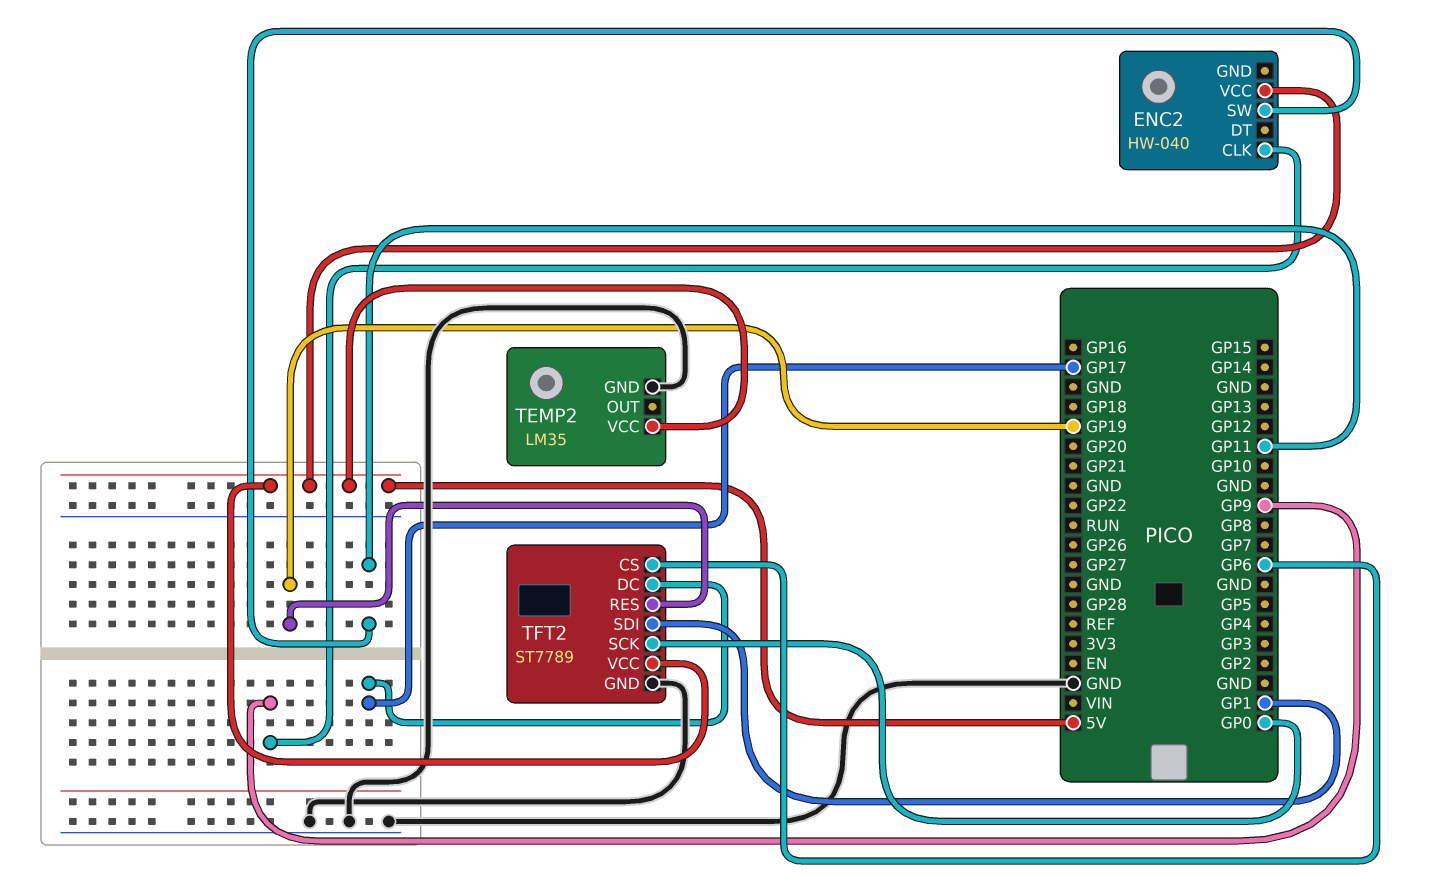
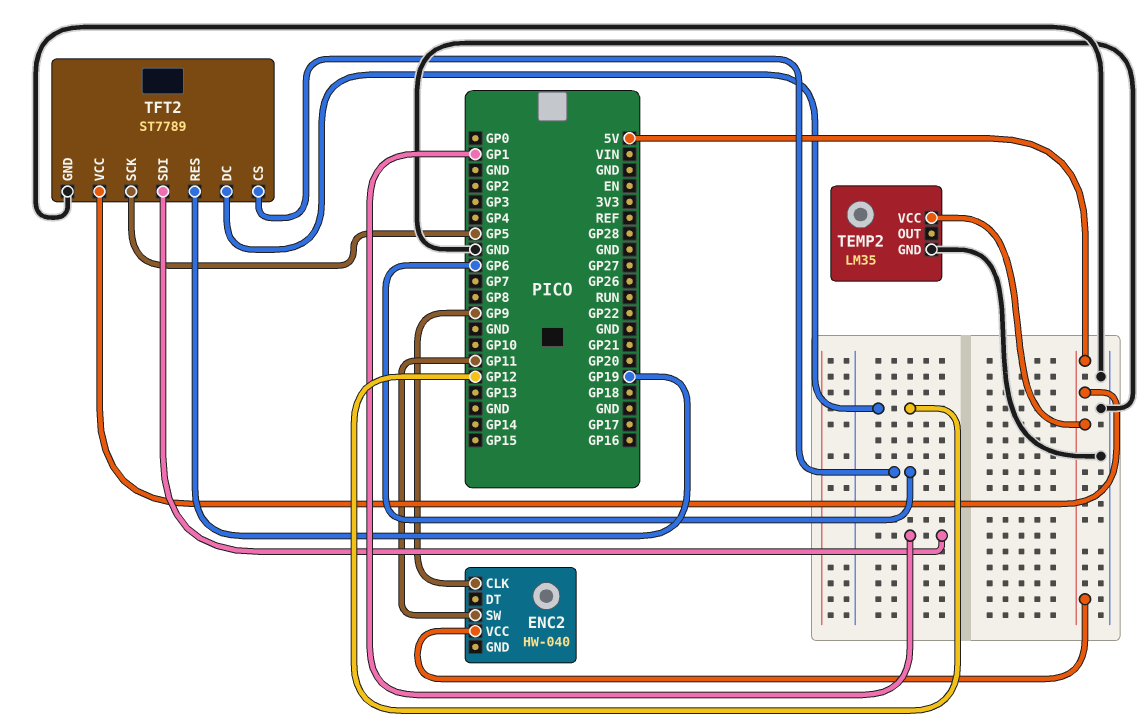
TFT2 pin DC: GP17 -> GP12
TFT2 pin SCK: GP0 -> GP5

